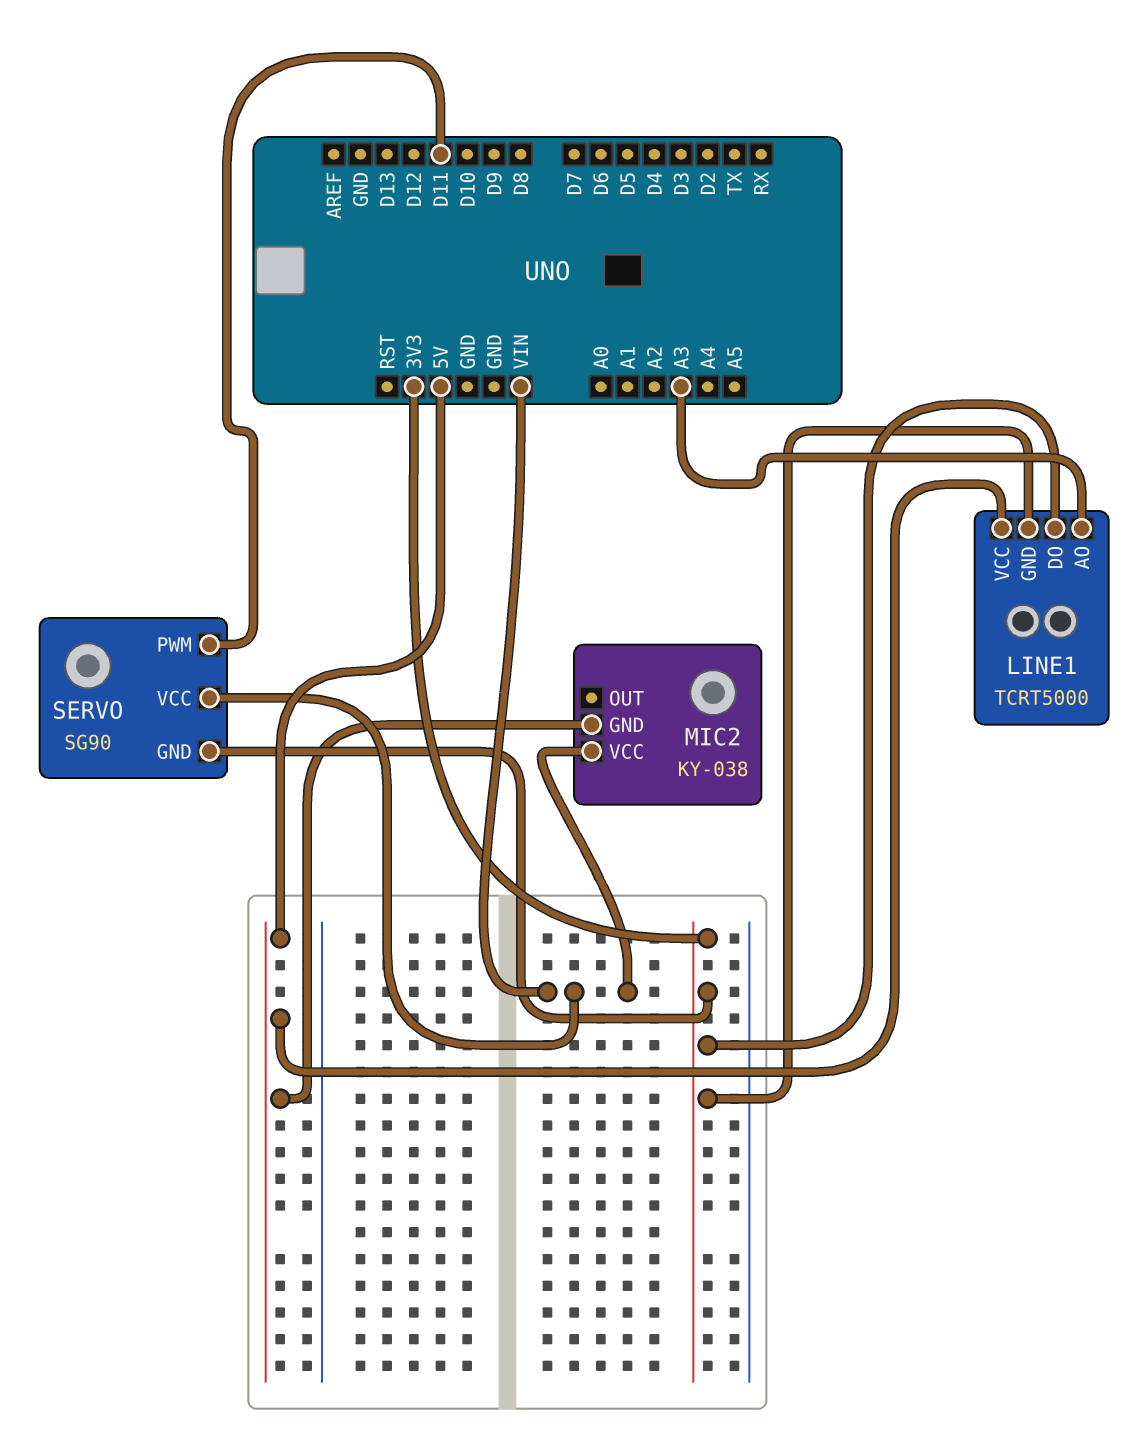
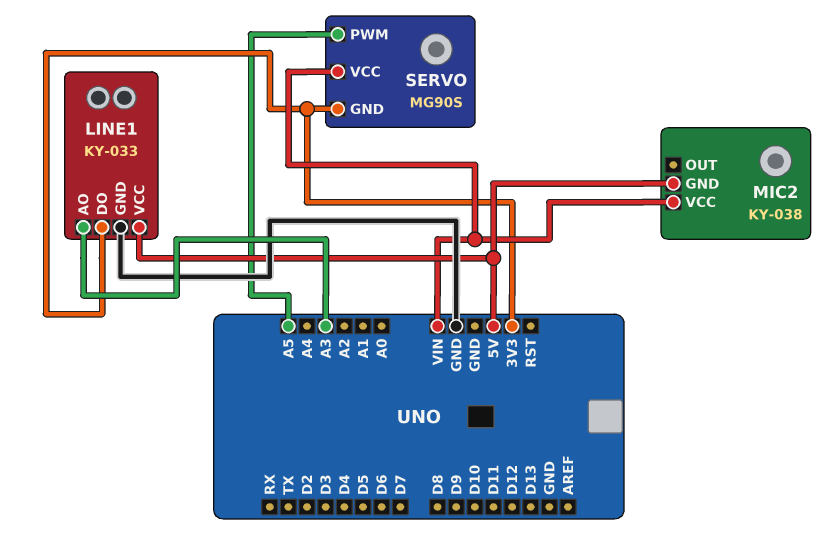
LINE1: TCRT5000 -> KY-033
LINE1 pin GND: 3V3 -> GND
SERVO: SG90 -> MG90S
SERVO pin PWM: D11 -> A5

